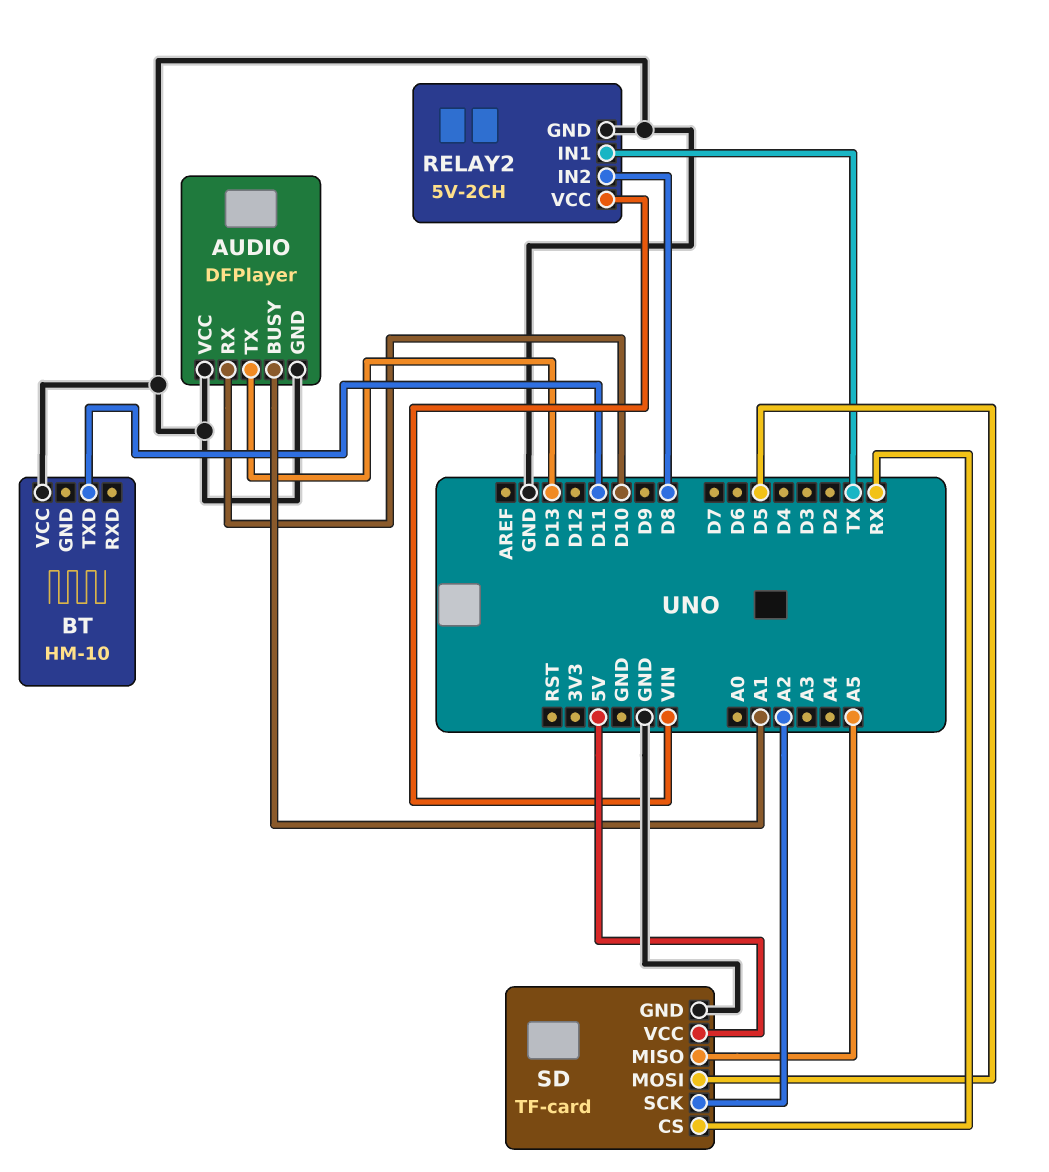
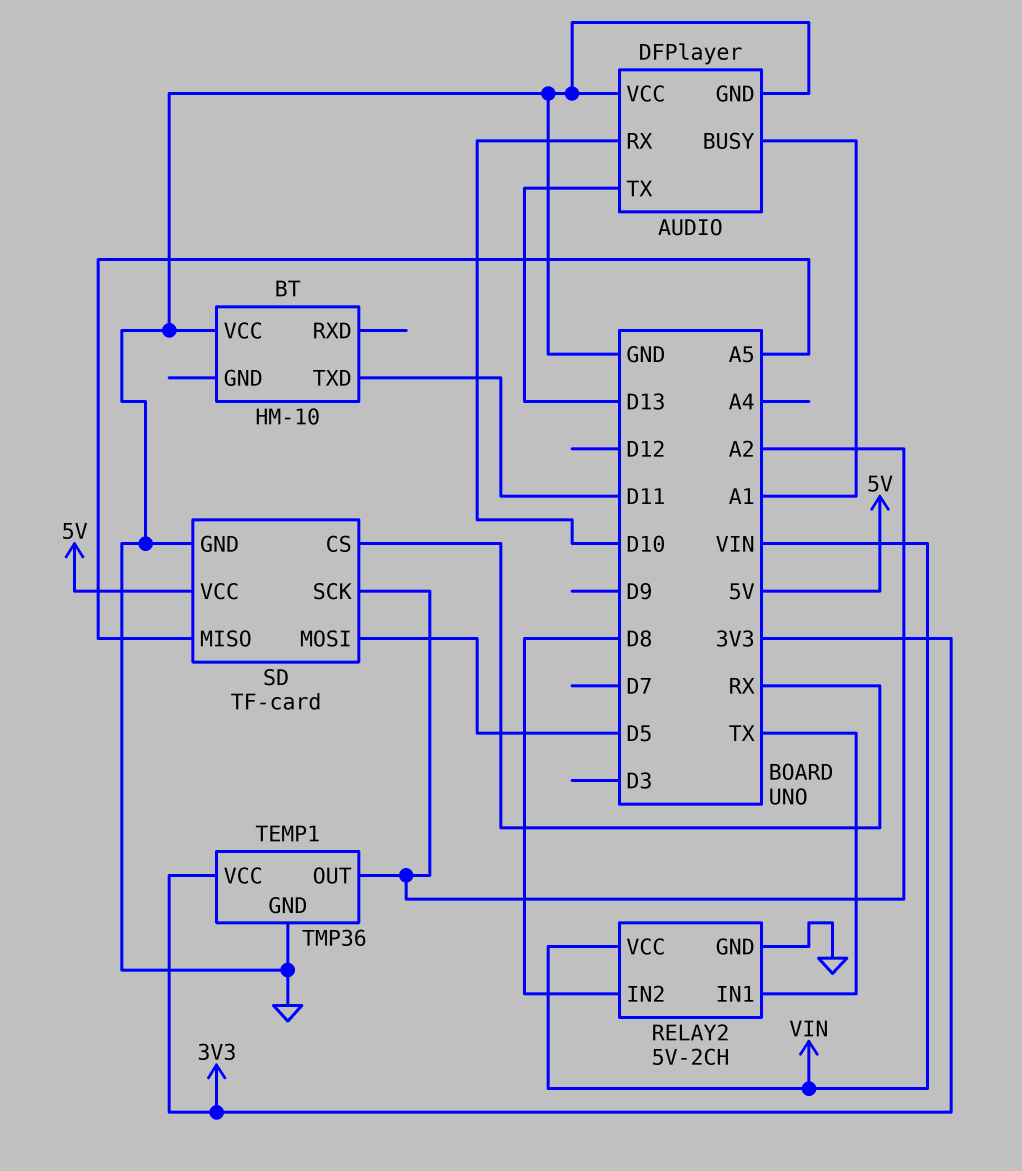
TEMP1: none -> TMP36
TEMP1 pin GND: none -> GND
TEMP1 pin OUT: none -> A2
TEMP1 pin VCC: none -> 3V3

